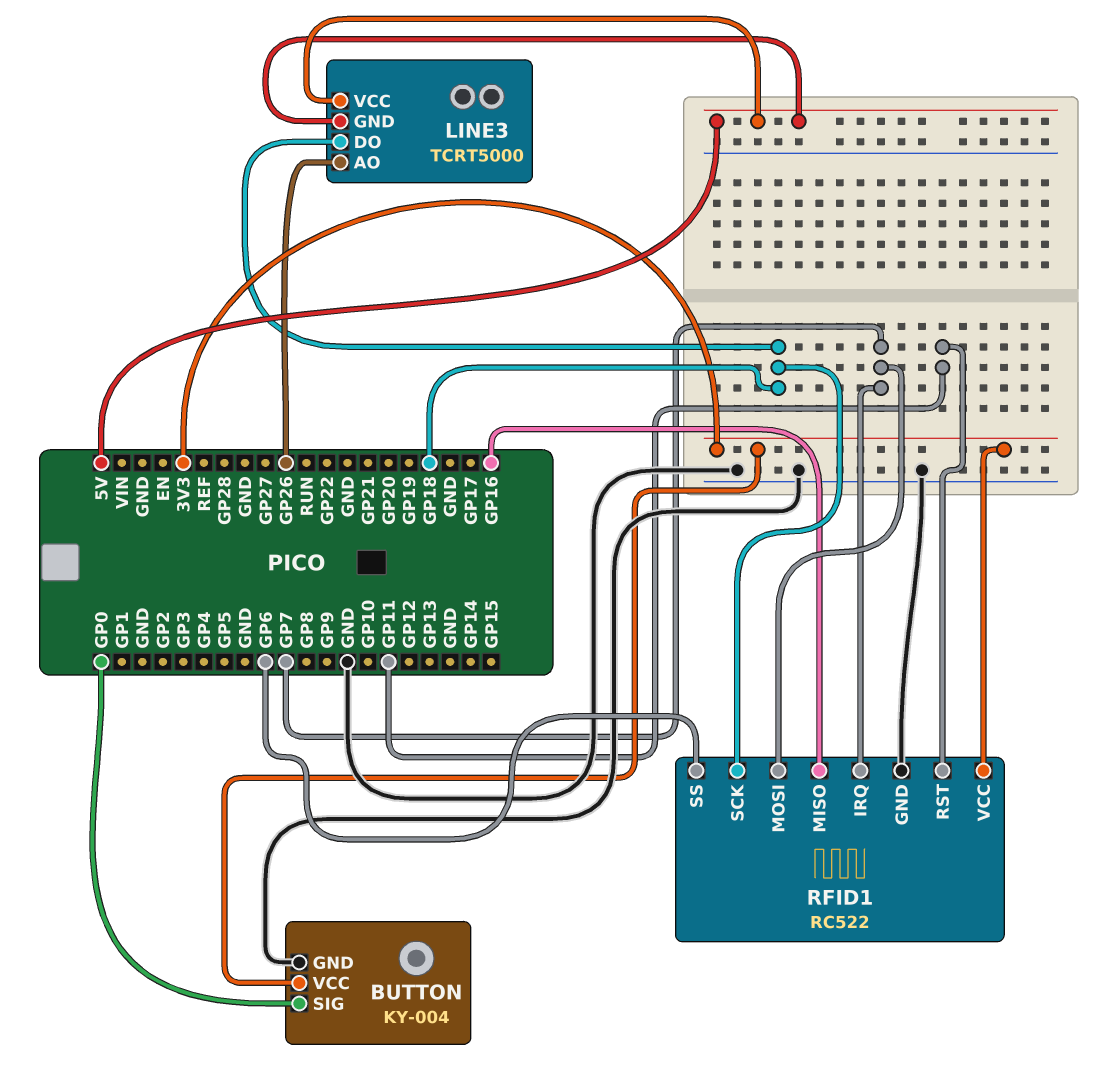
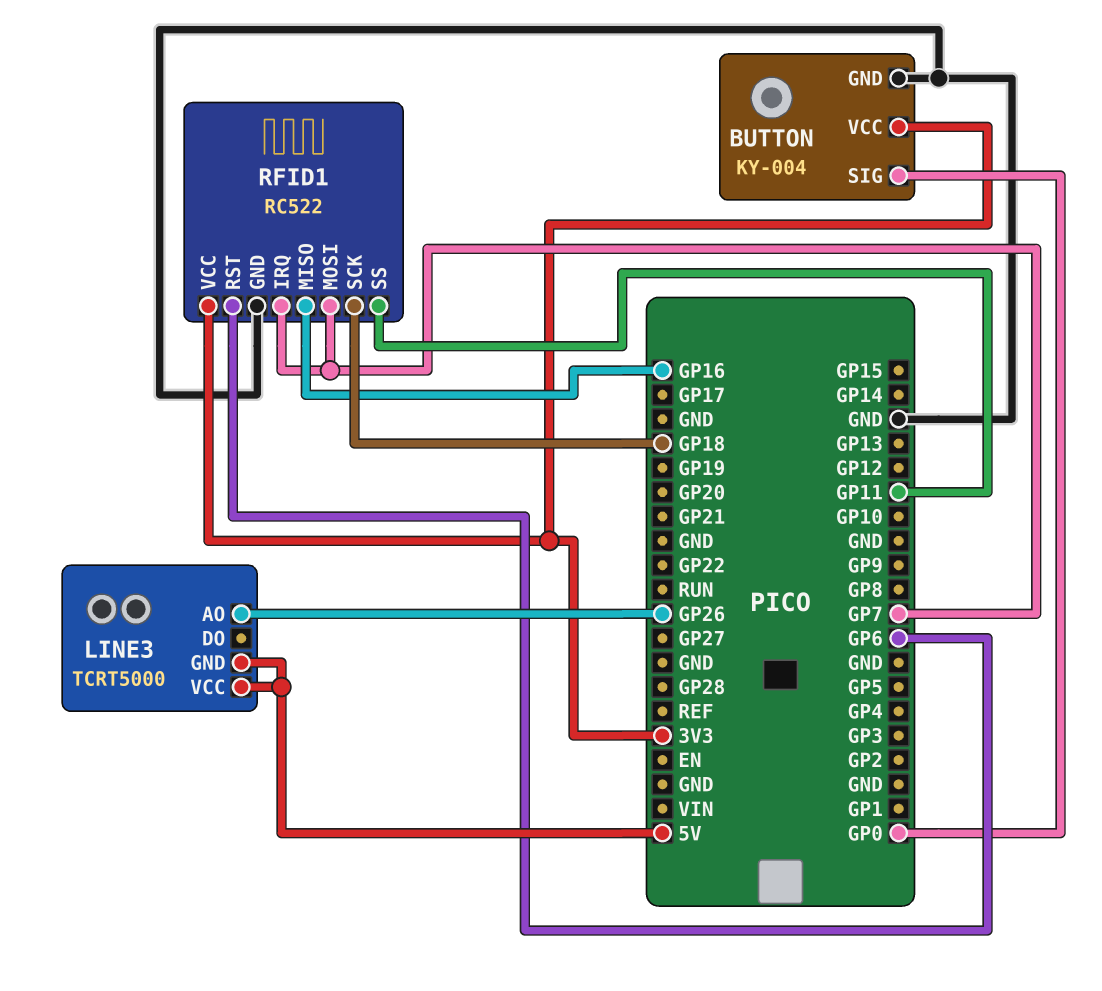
LINE3 pin DO: GP18 -> none
RFID1 pin RST: GP11 -> GP6
RFID1 pin SS: GP6 -> GP11

